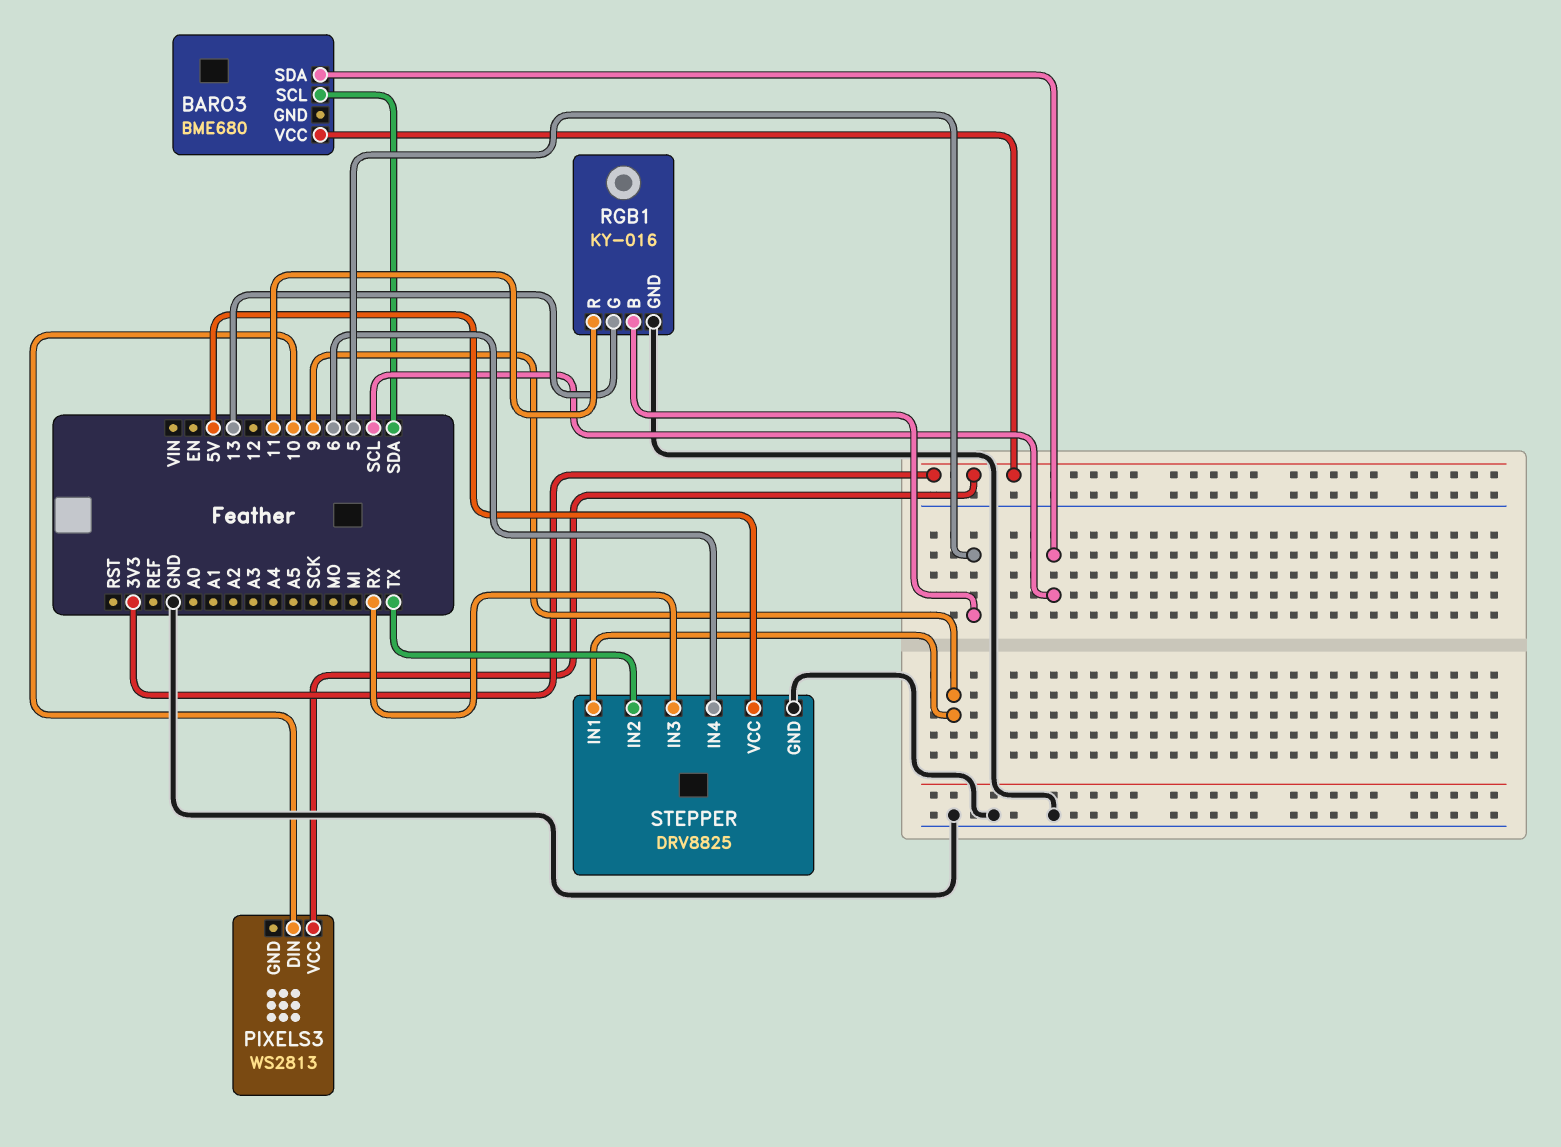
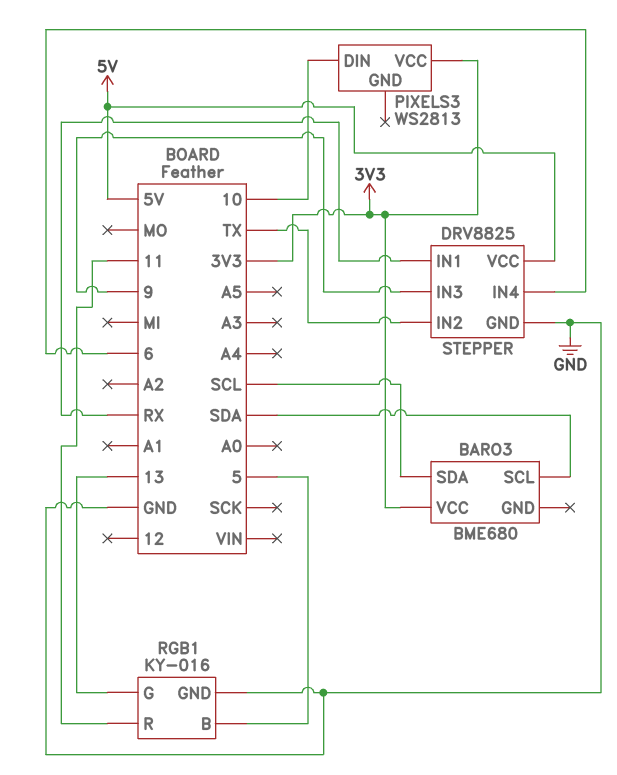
STEPPER pin IN1: 9 -> RX
STEPPER pin IN3: RX -> 9

